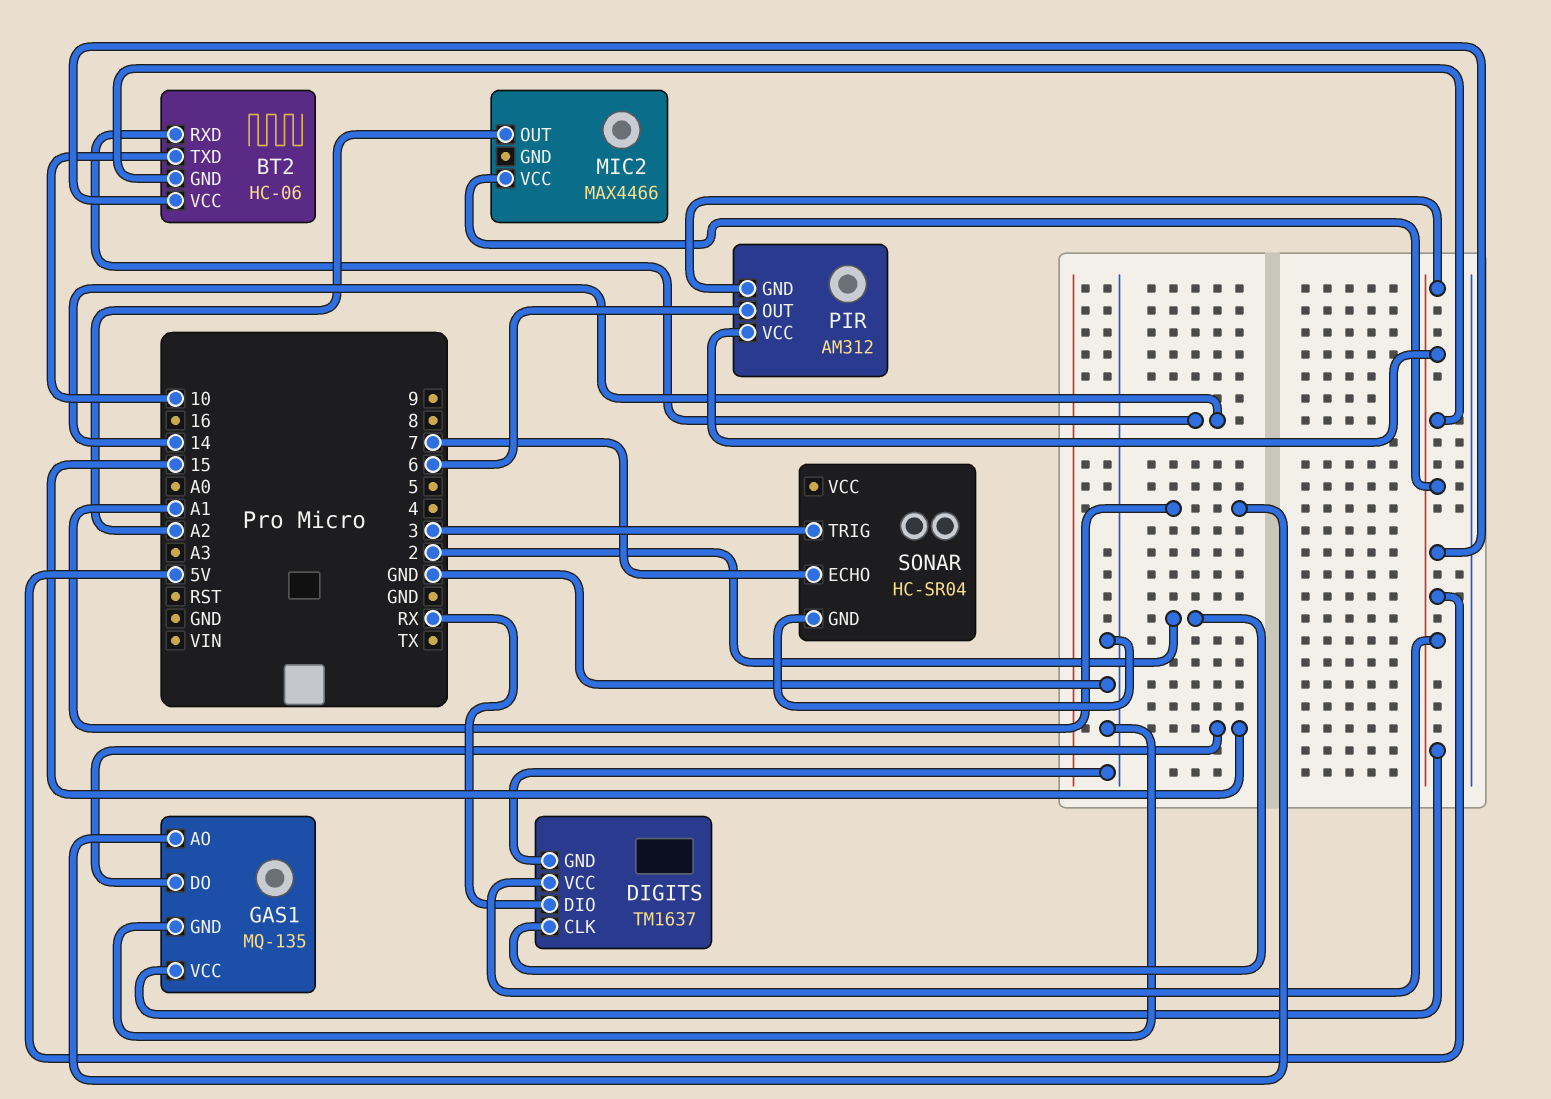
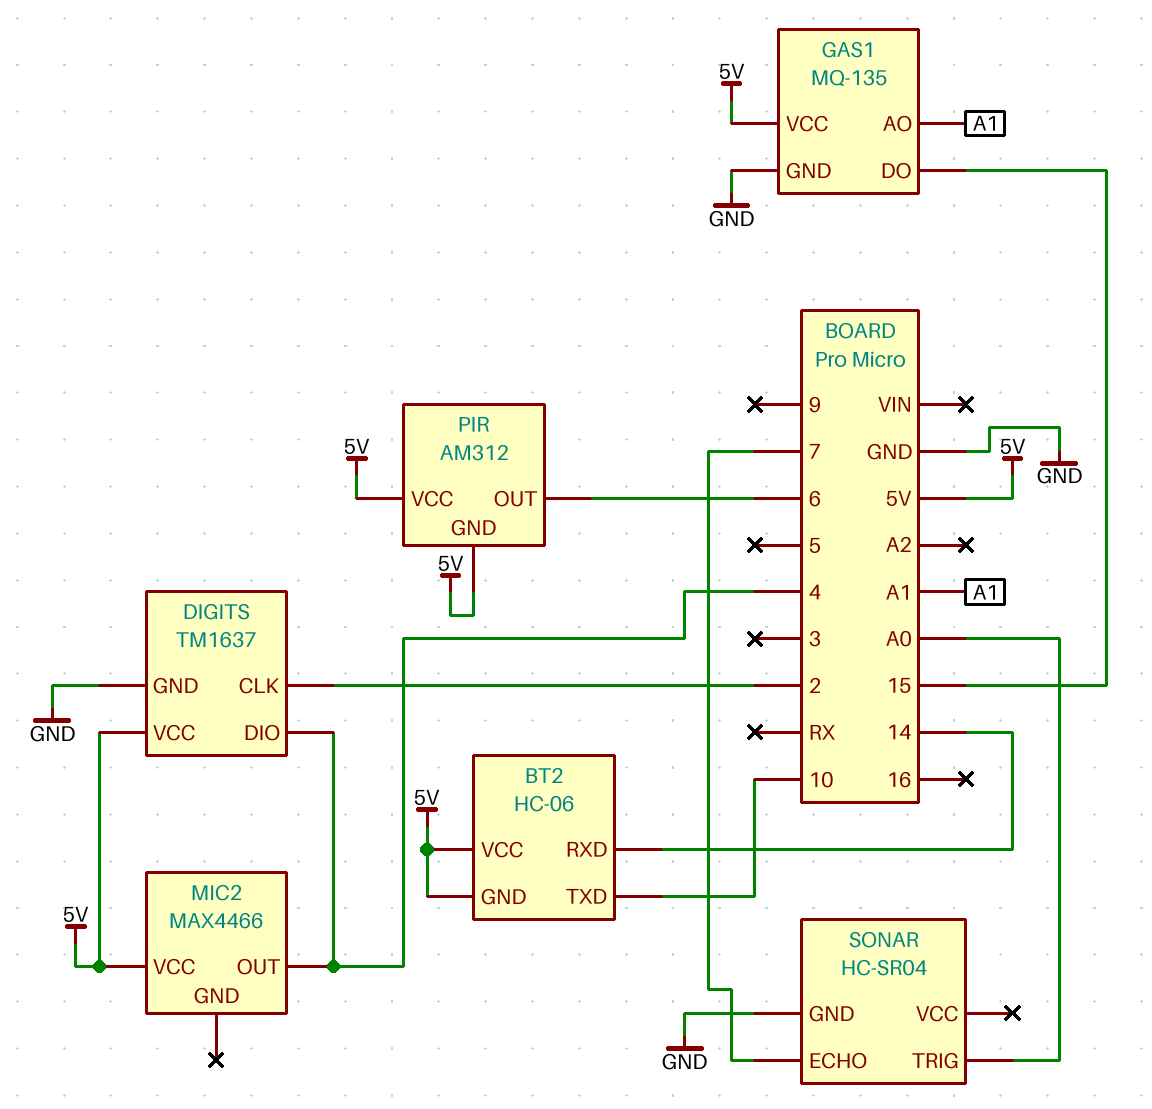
DIGITS pin DIO: RX -> 4
MIC2 pin OUT: A2 -> 4
SONAR pin TRIG: 3 -> A0

